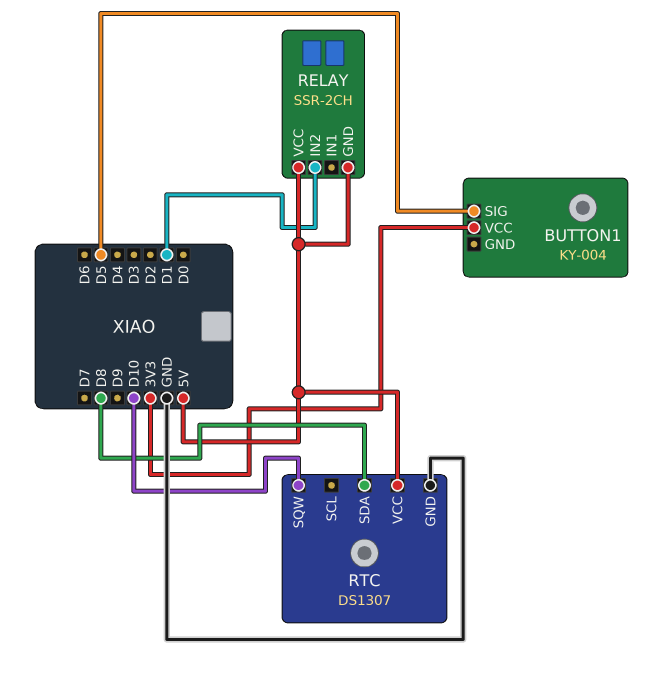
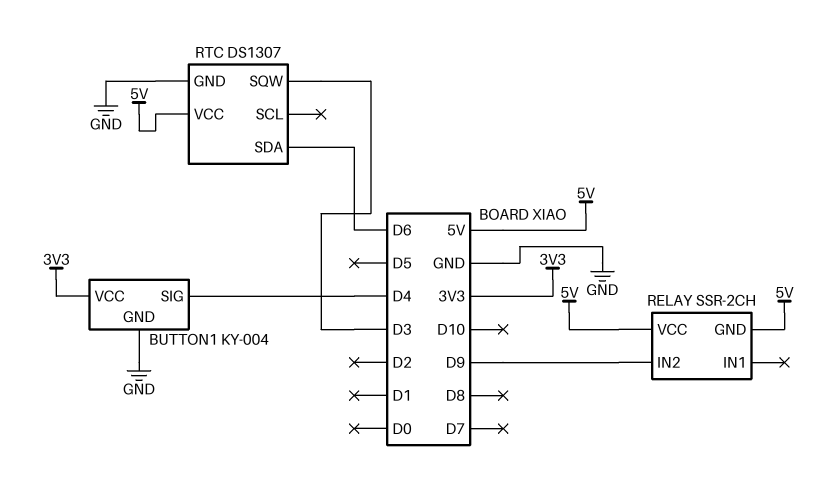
BUTTON1 pin GND: none -> GND
BUTTON1 pin SIG: D5 -> D4
RELAY pin IN2: D1 -> D9
RTC pin SDA: D8 -> D6
RTC pin SQW: D10 -> D3

